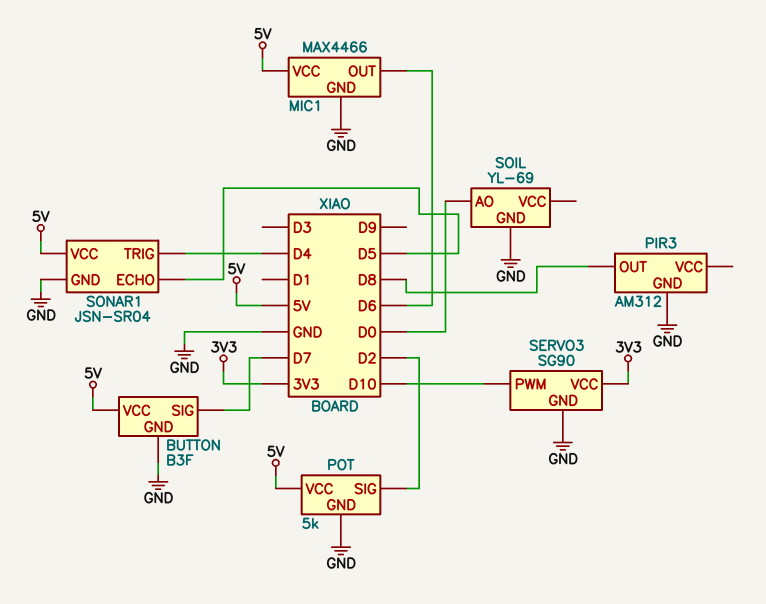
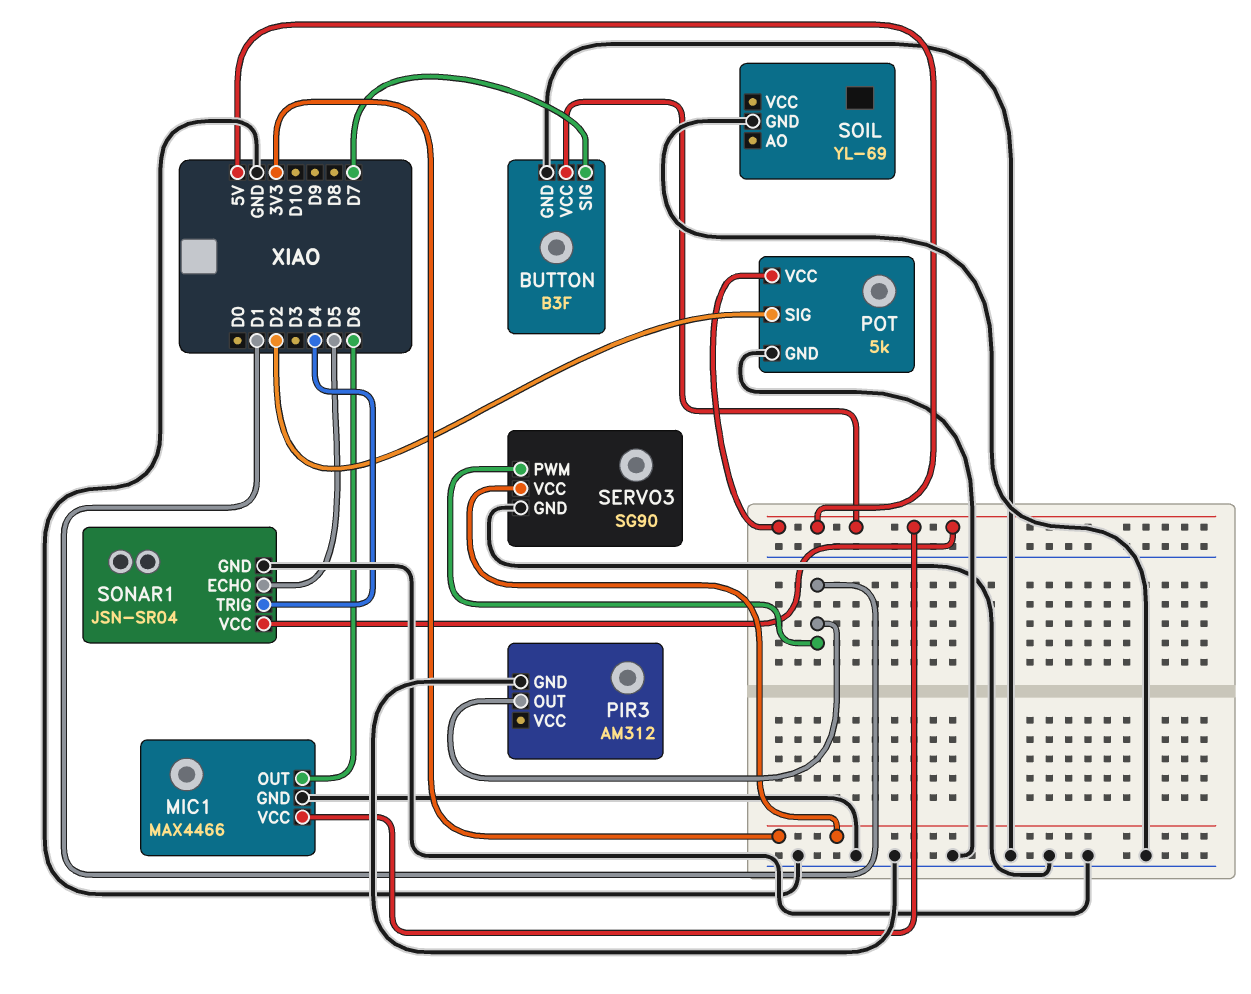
PIR3 pin OUT: D8 -> D1
SERVO3 pin PWM: D10 -> D1
SOIL pin AO: D0 -> none

